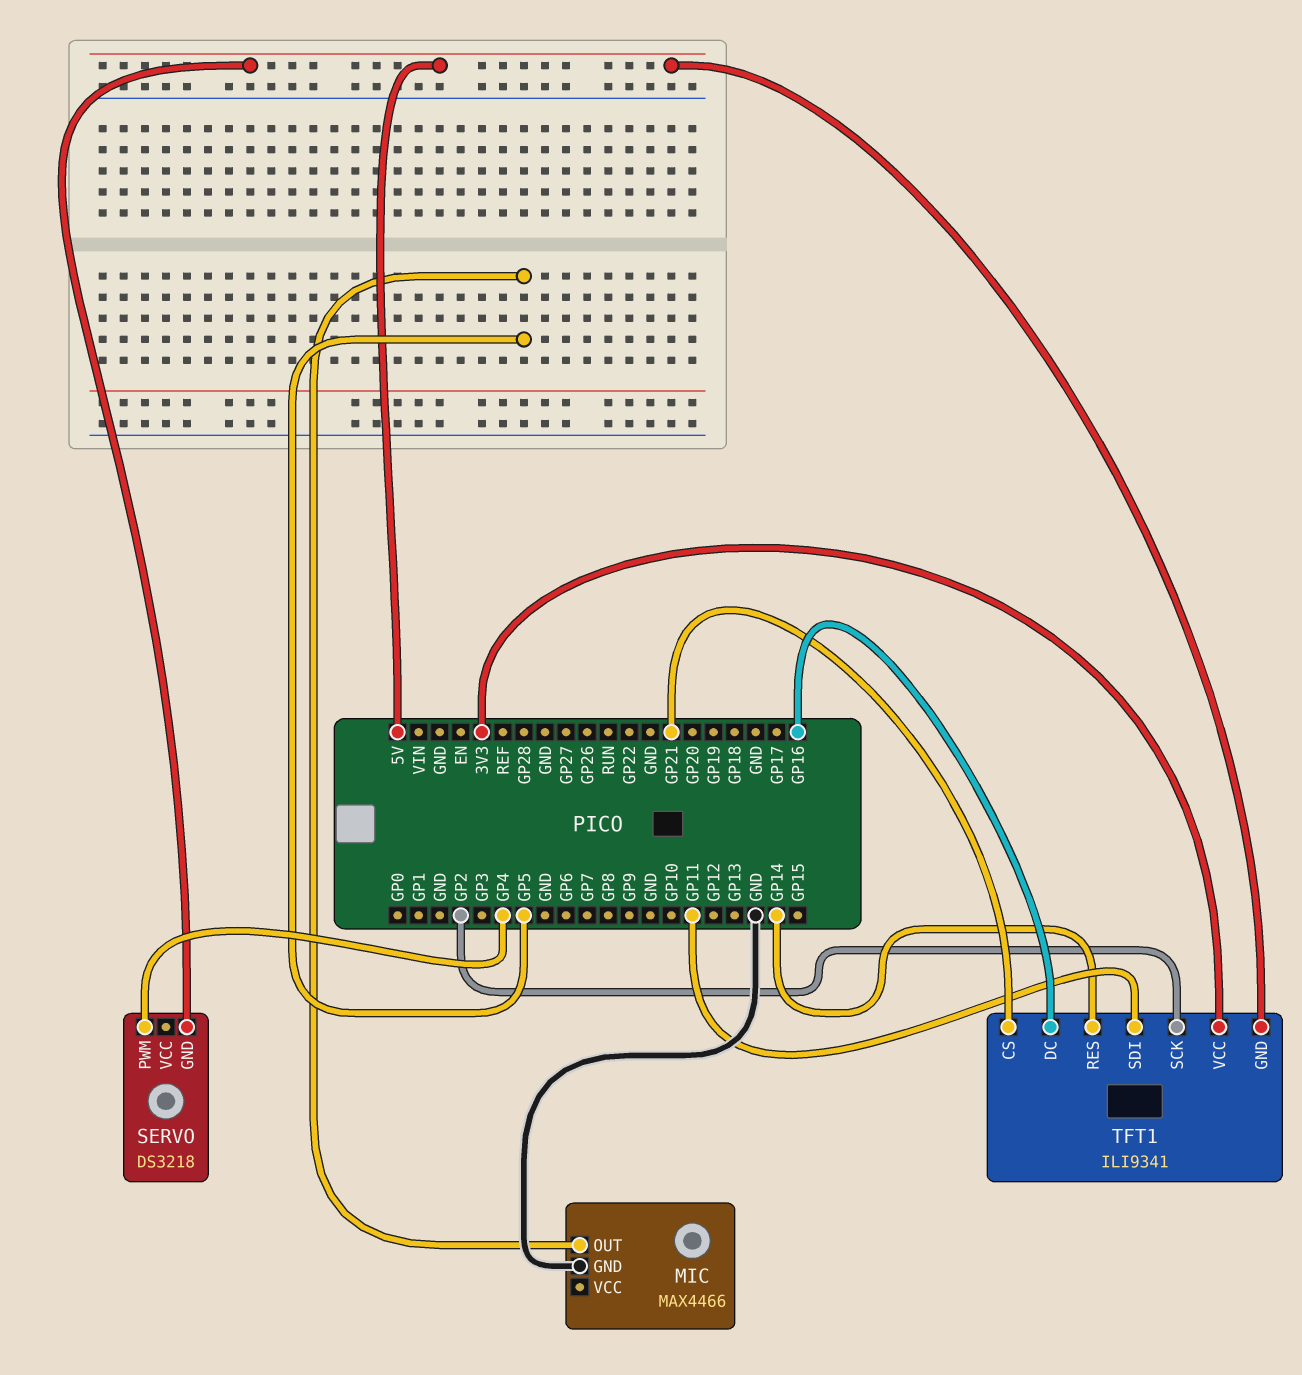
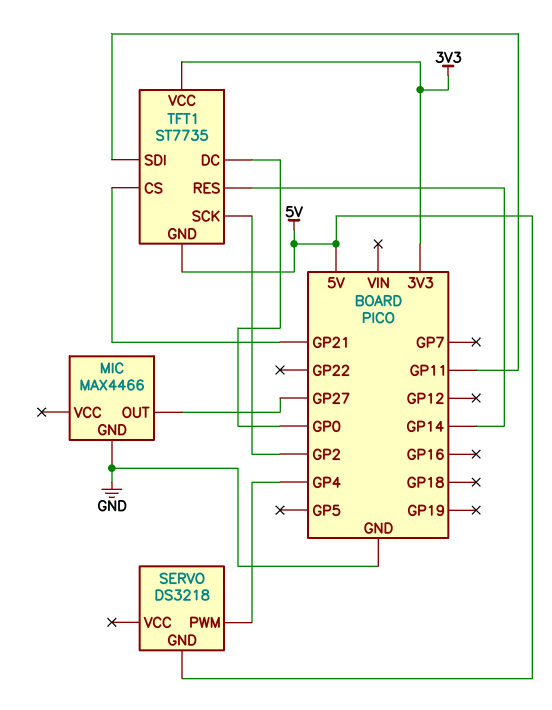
MIC pin OUT: GP5 -> GP27
TFT1: ILI9341 -> ST7735
TFT1 pin DC: GP16 -> GP0

